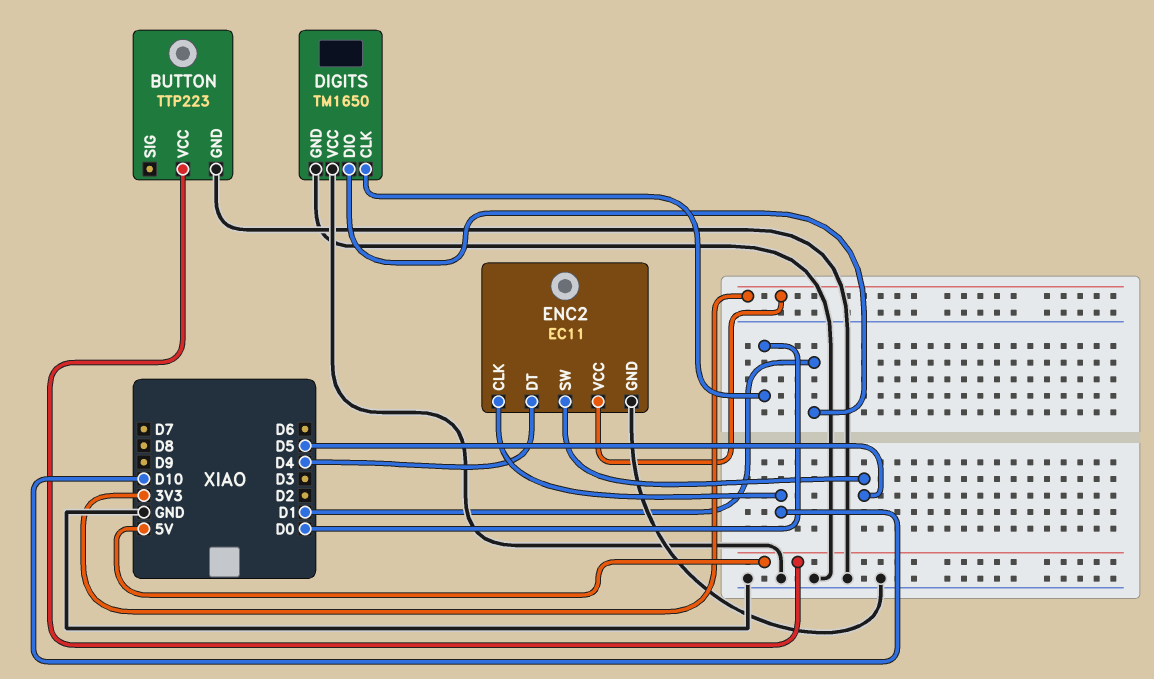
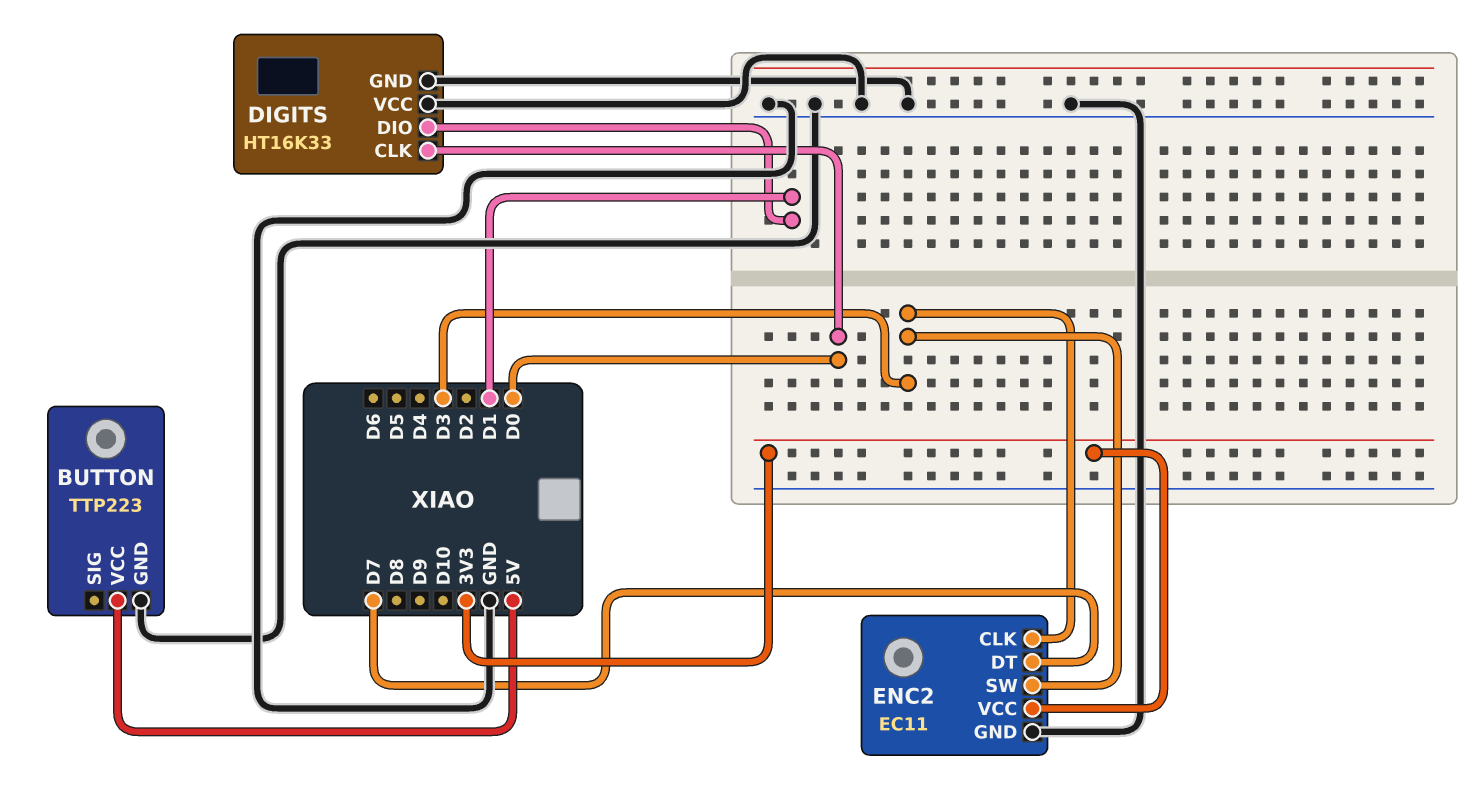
DIGITS: TM1650 -> HT16K33
ENC2 pin CLK: D10 -> D3
ENC2 pin DT: D4 -> D7
ENC2 pin SW: D5 -> D3

